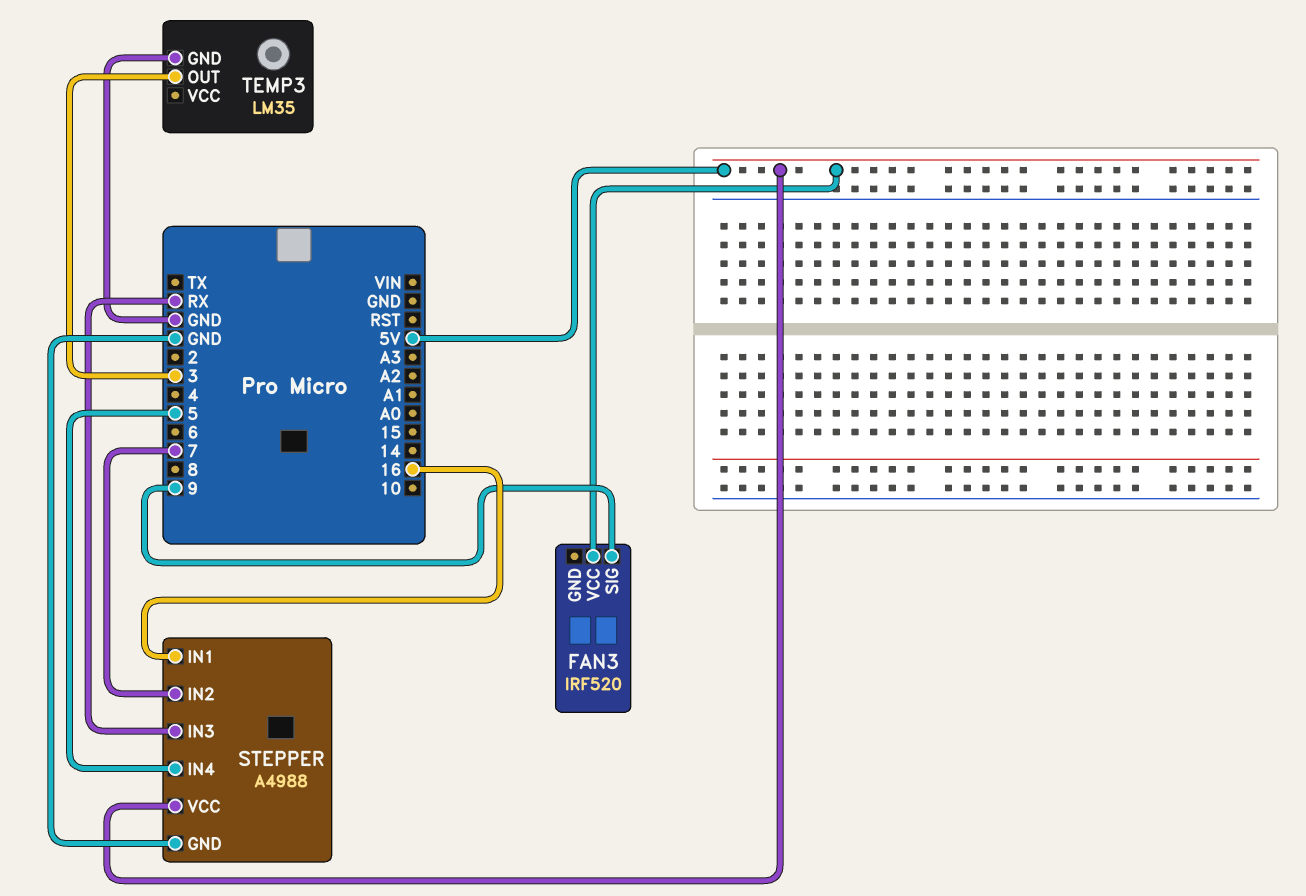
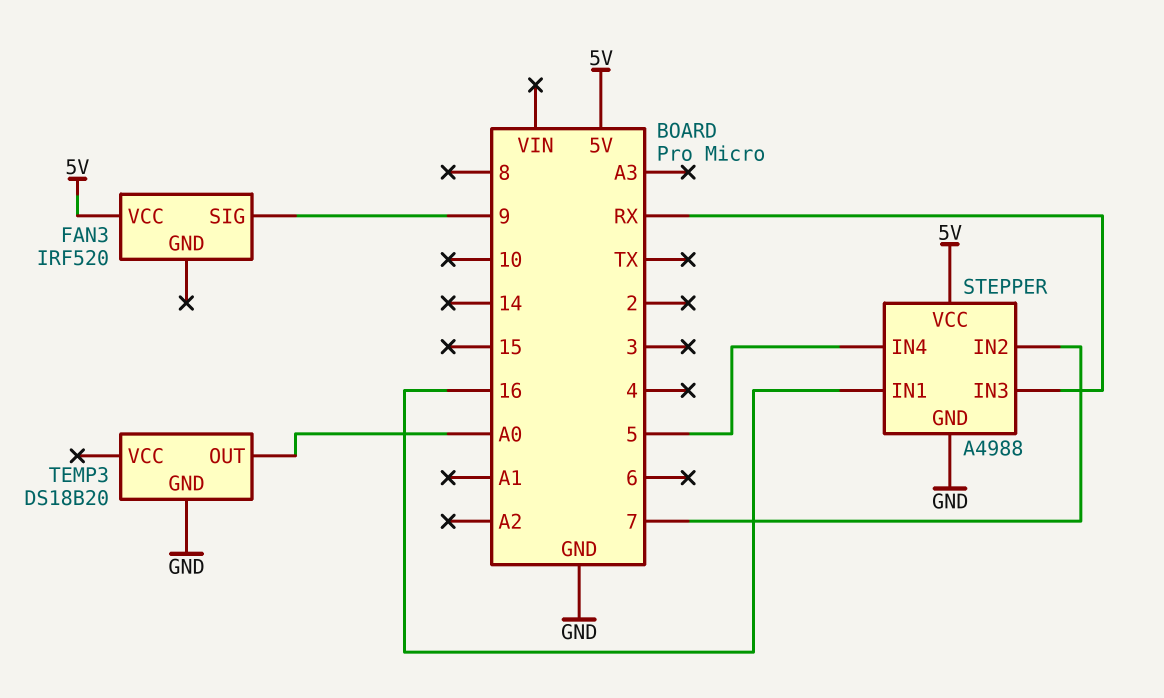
TEMP3: LM35 -> DS18B20
TEMP3 pin OUT: 3 -> A0

